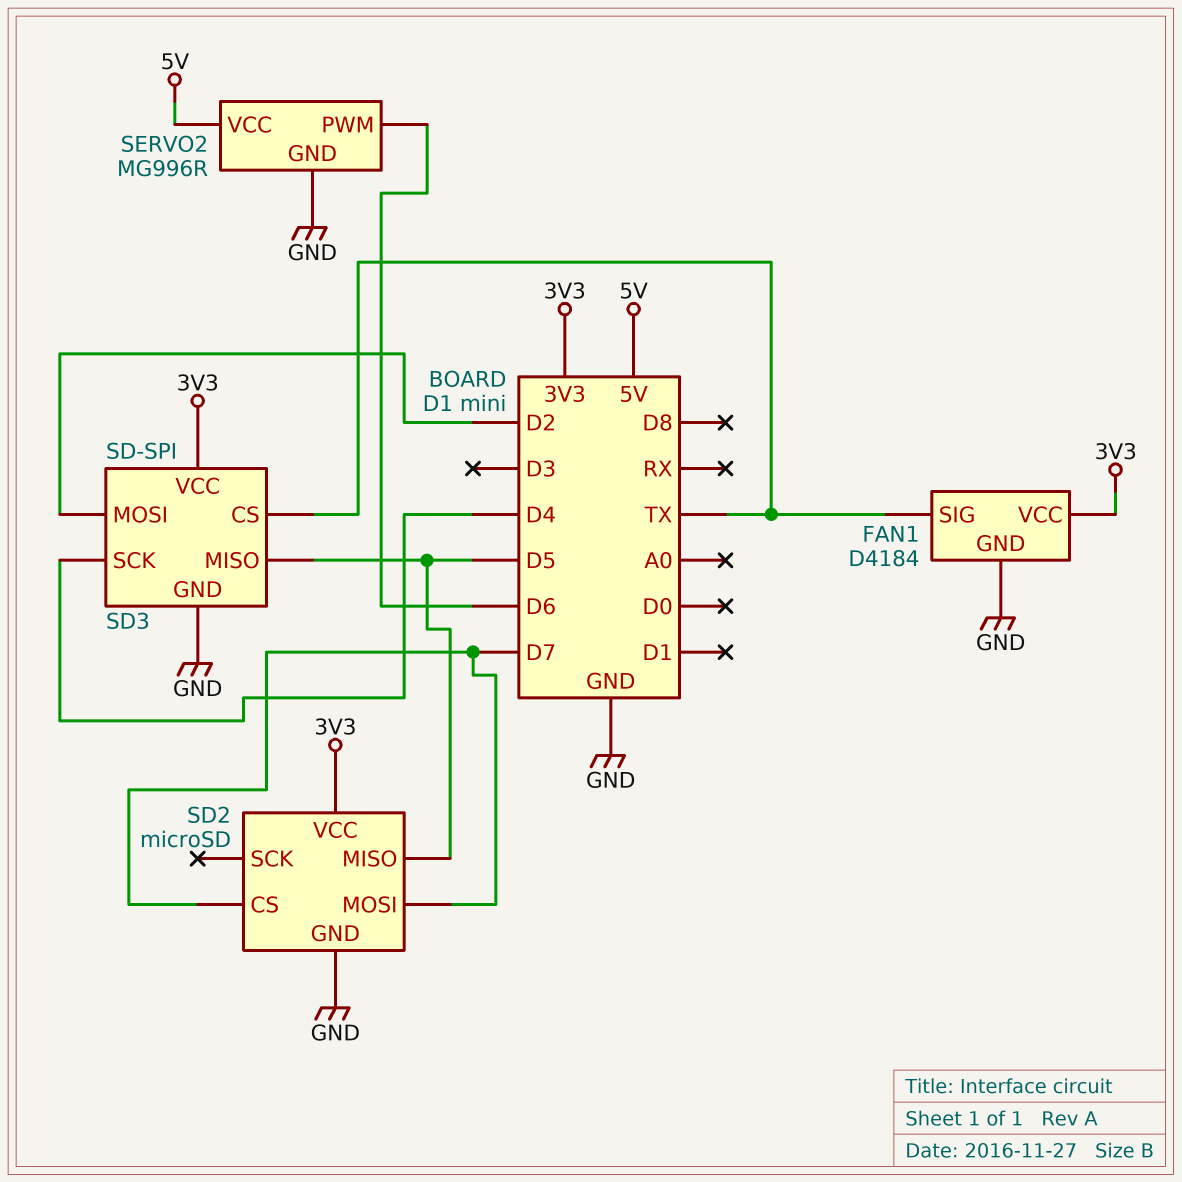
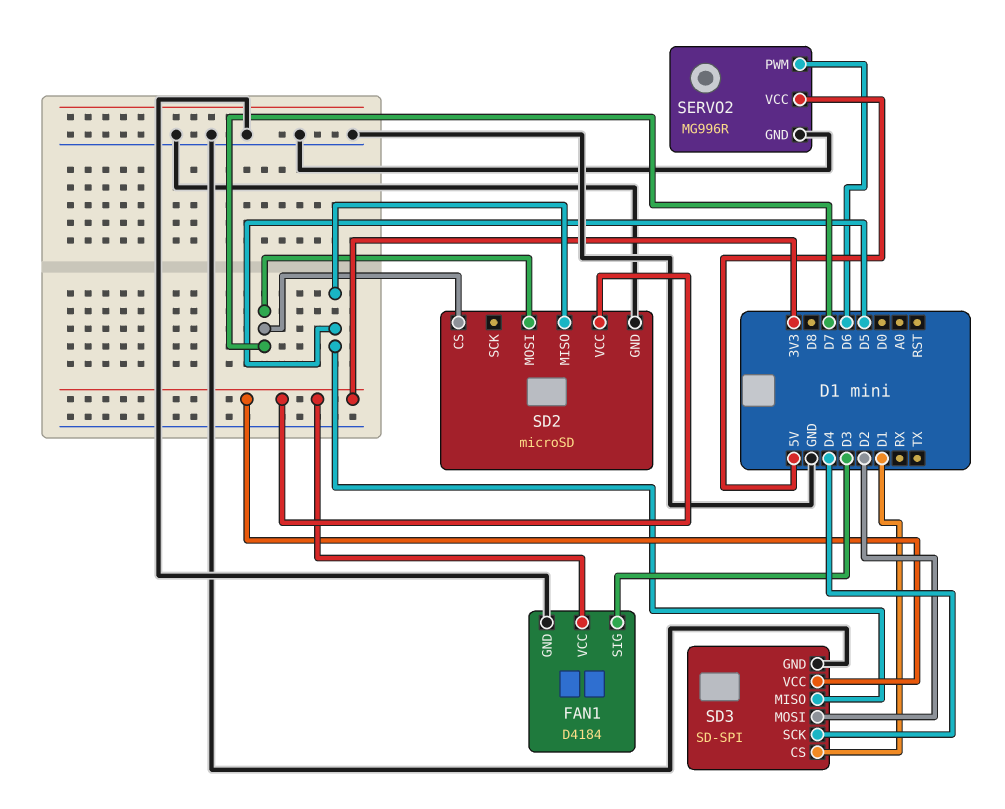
FAN1 pin SIG: TX -> D3
SD3 pin CS: TX -> D1

